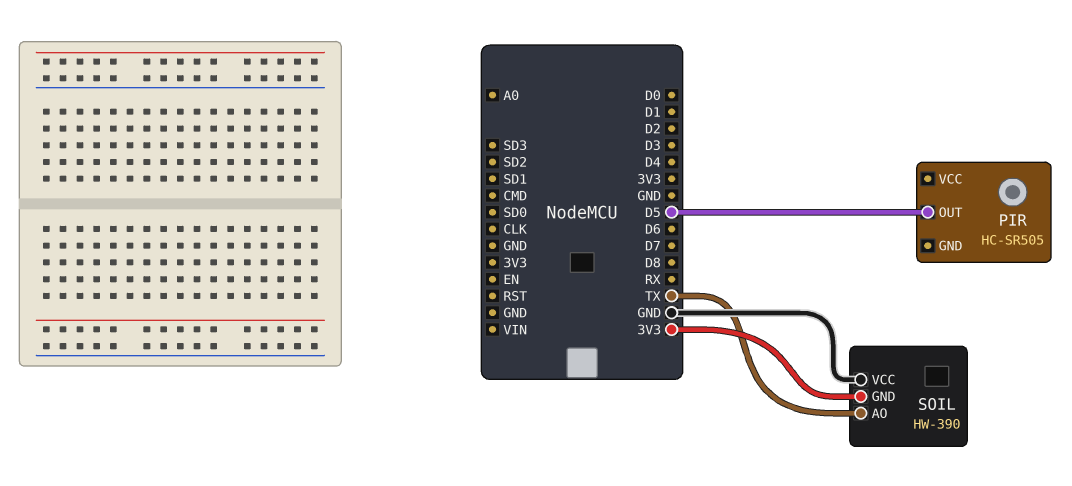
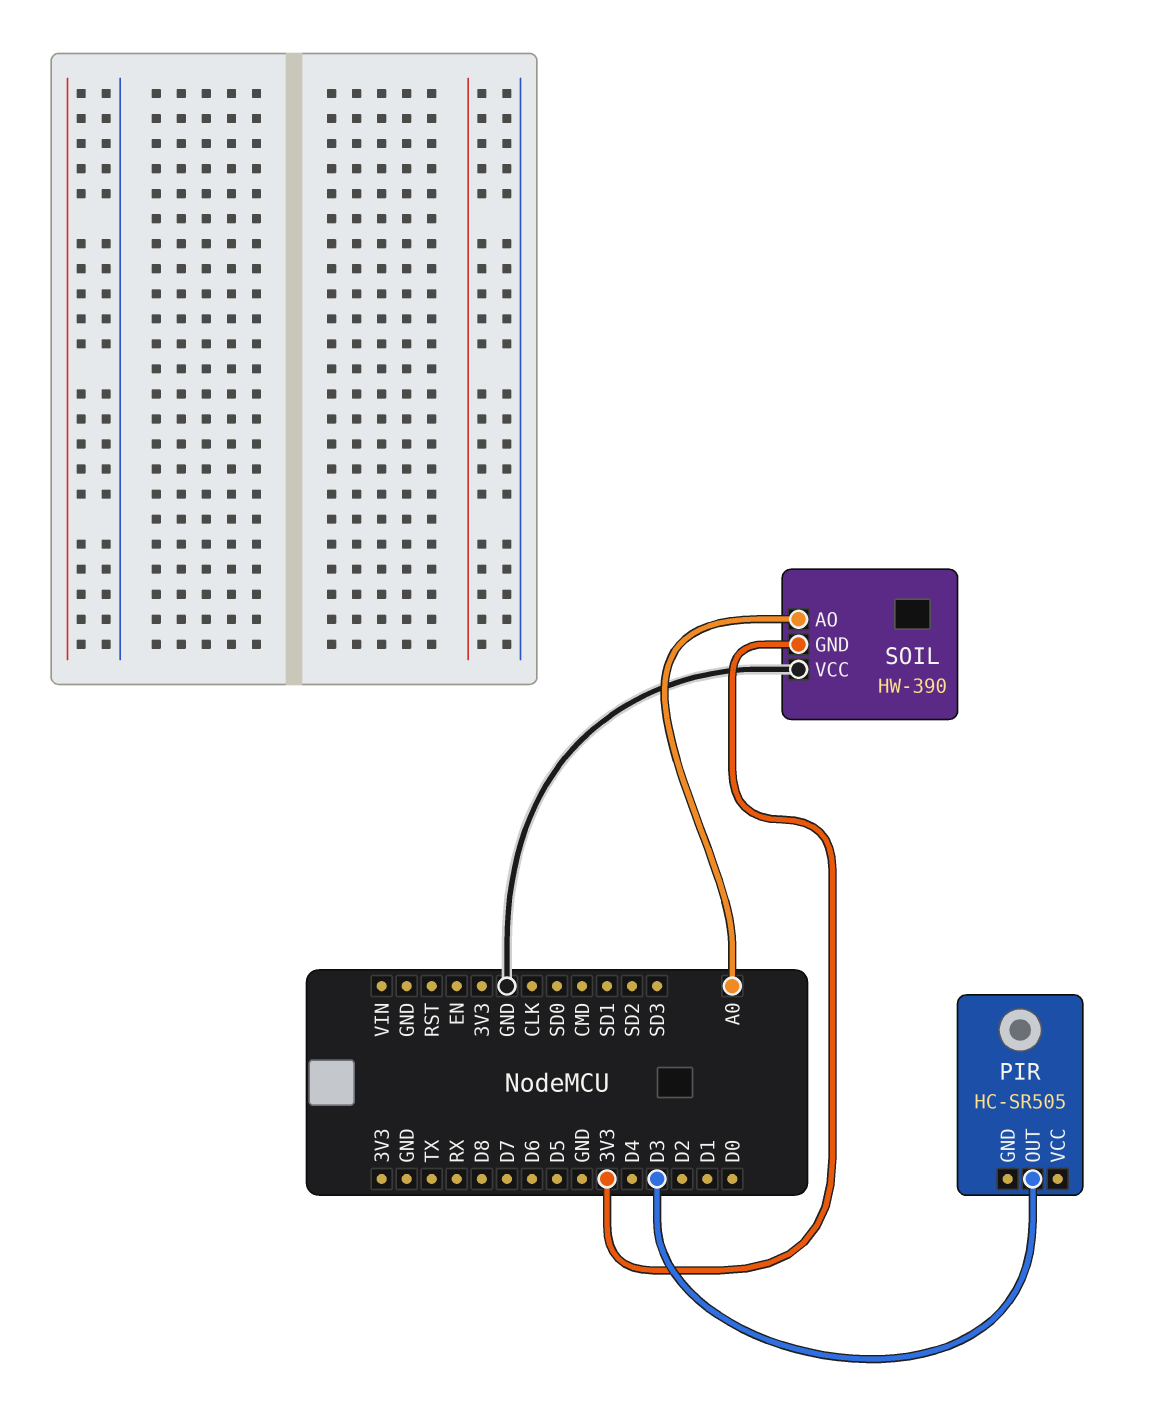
PIR pin OUT: D5 -> D3
SOIL pin AO: TX -> A0

